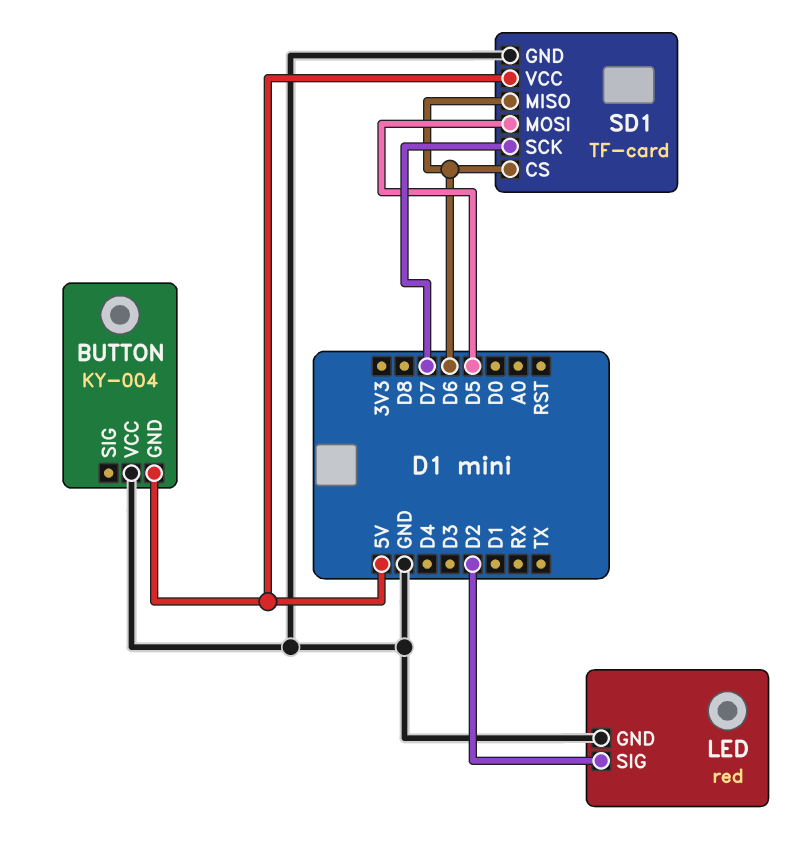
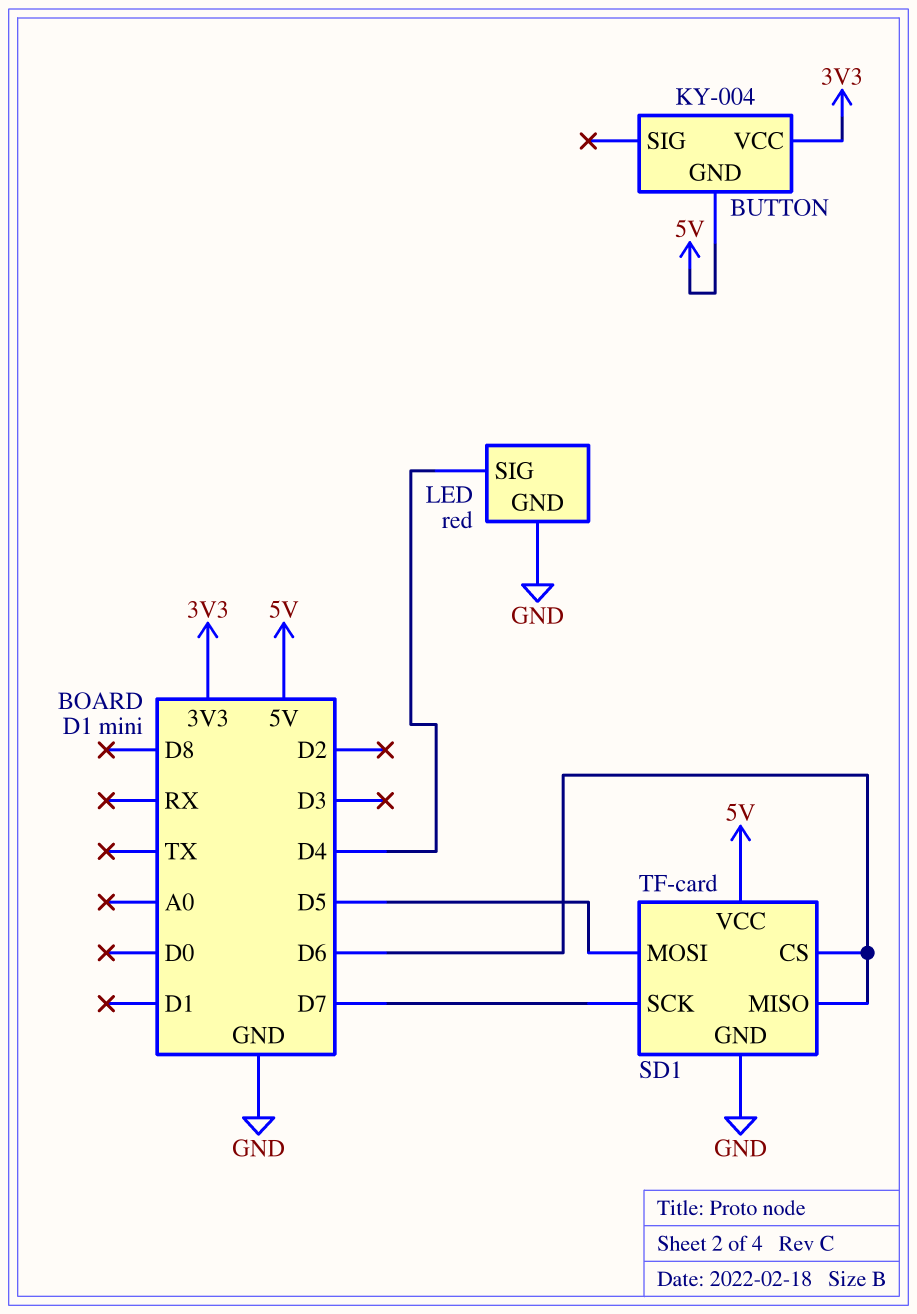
BUTTON pin VCC: GND -> 3V3
LED pin SIG: D2 -> D4

